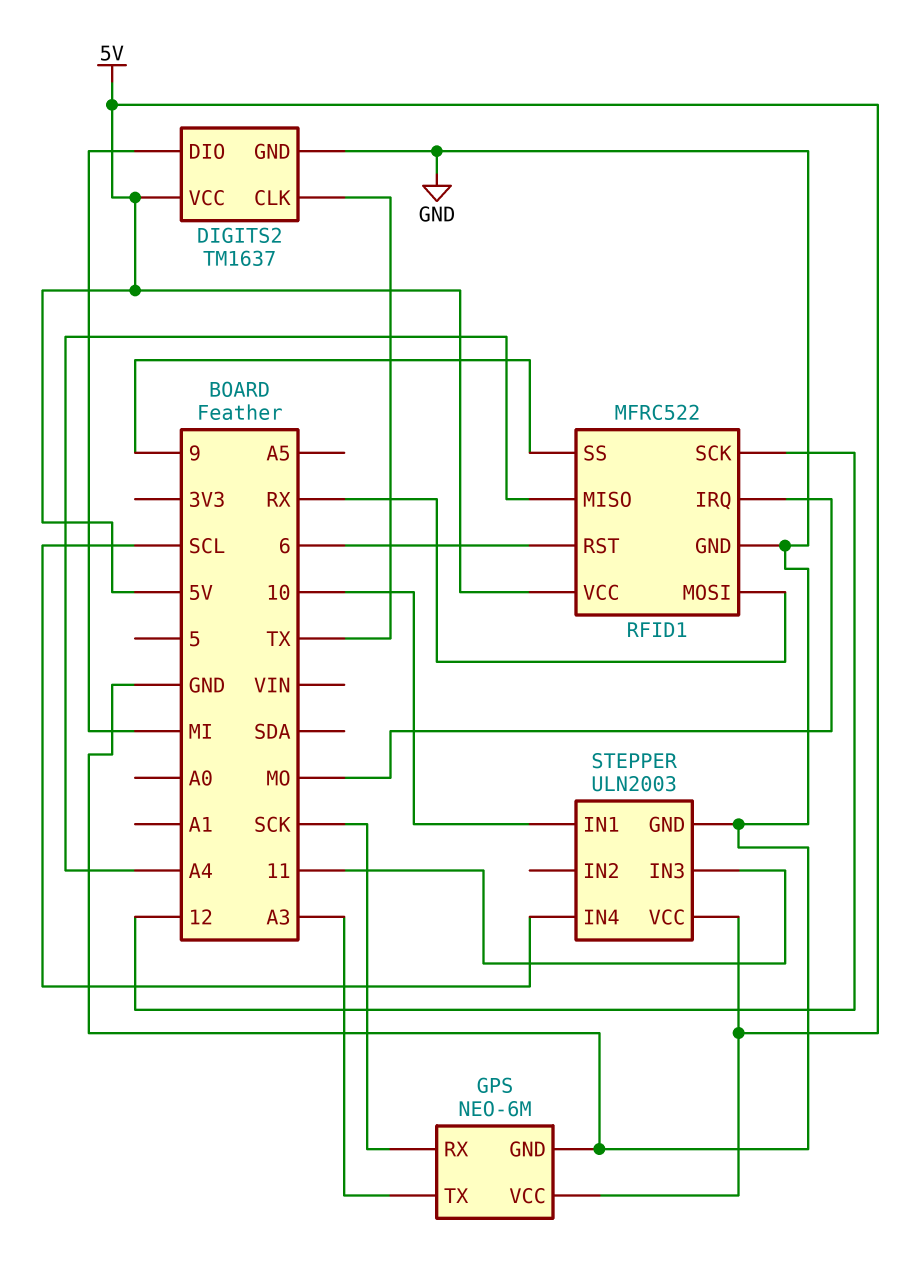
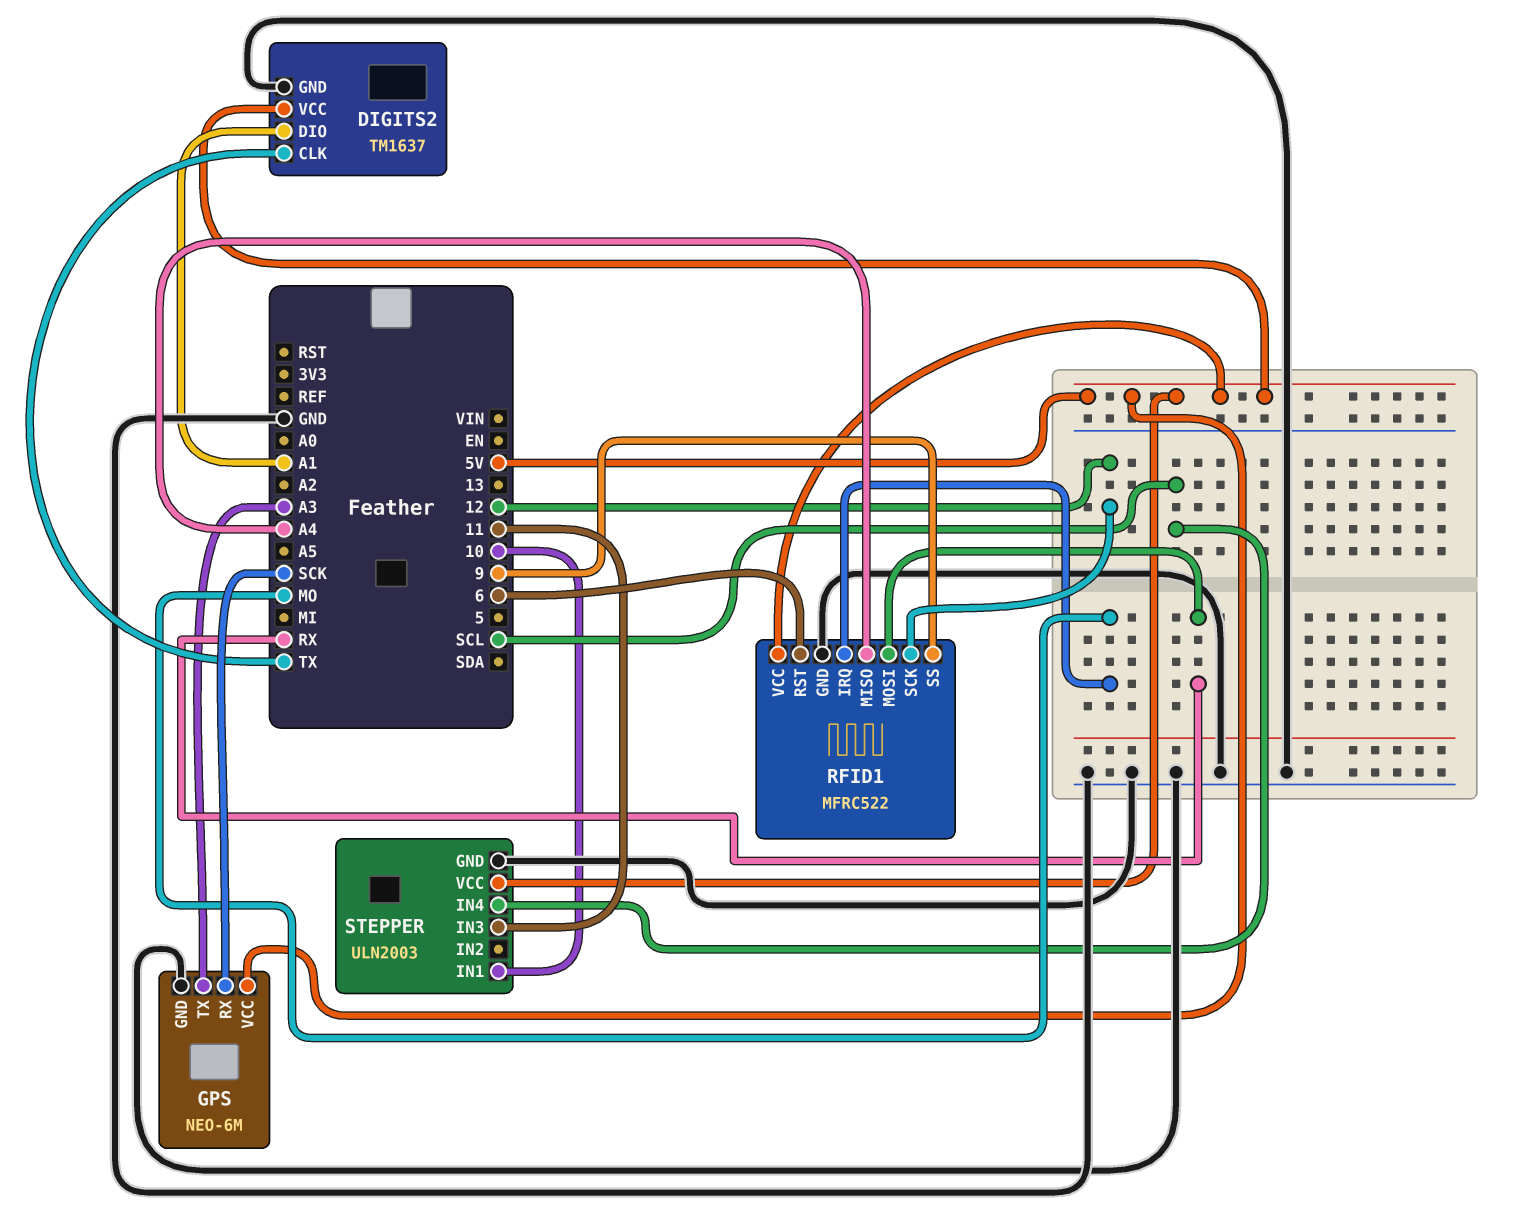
DIGITS2 pin DIO: MI -> A1

